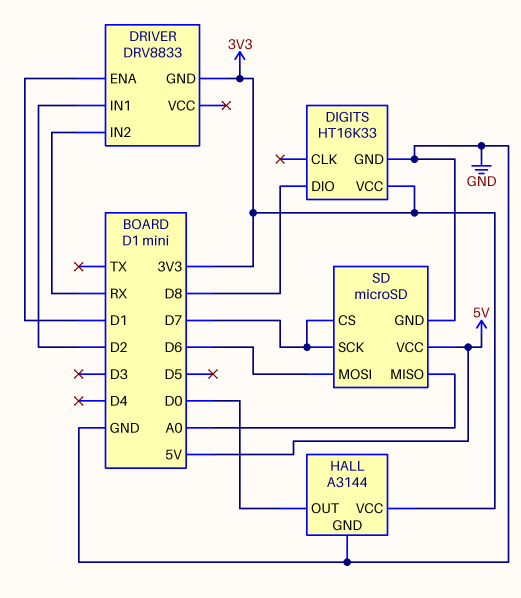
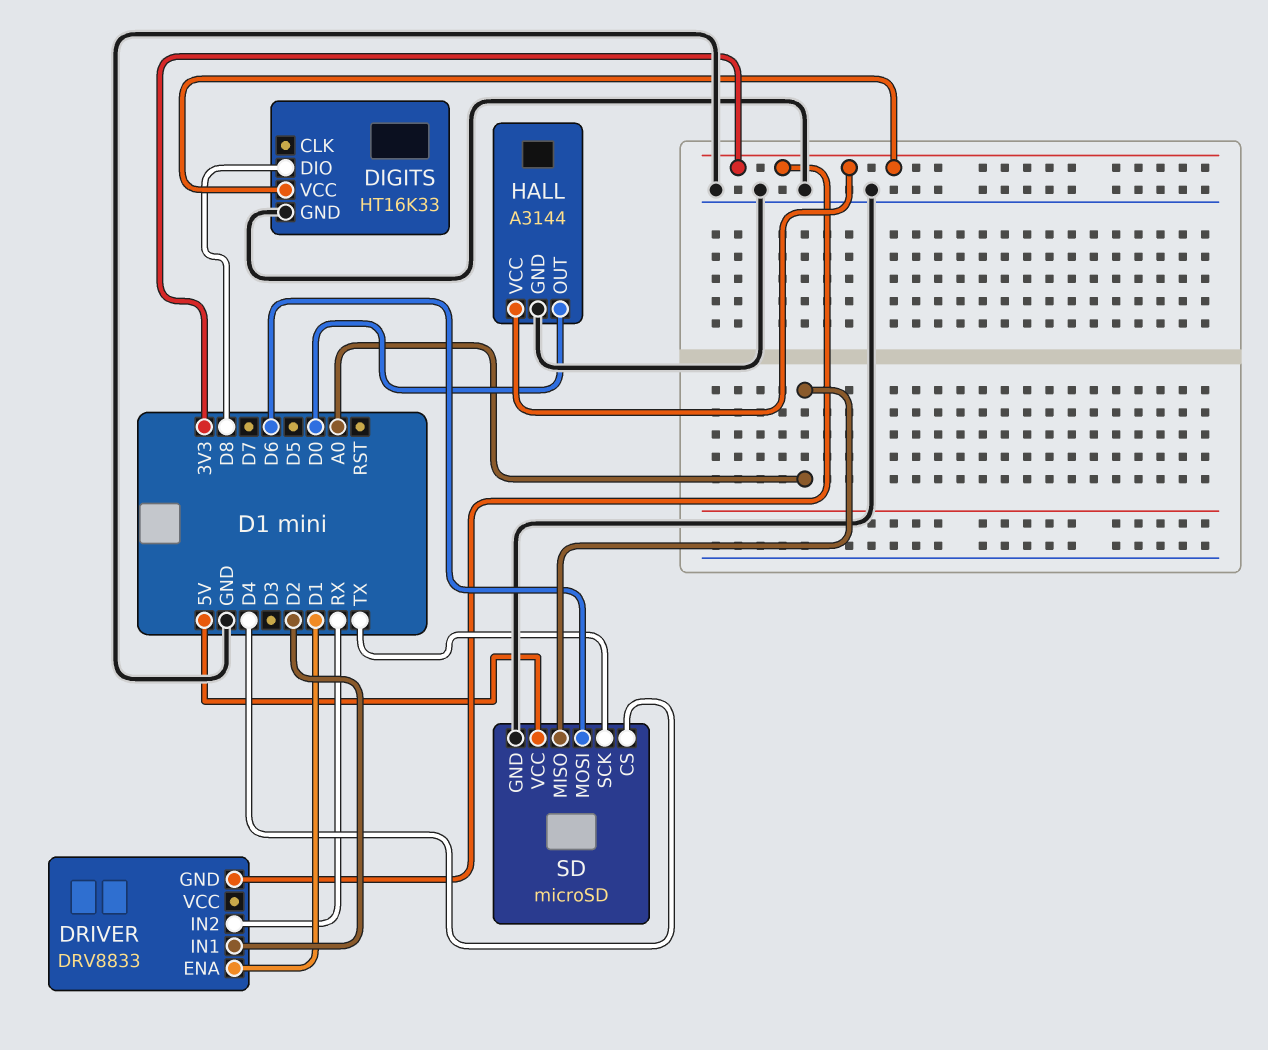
SD pin CS: D7 -> D4
SD pin SCK: D7 -> TX

